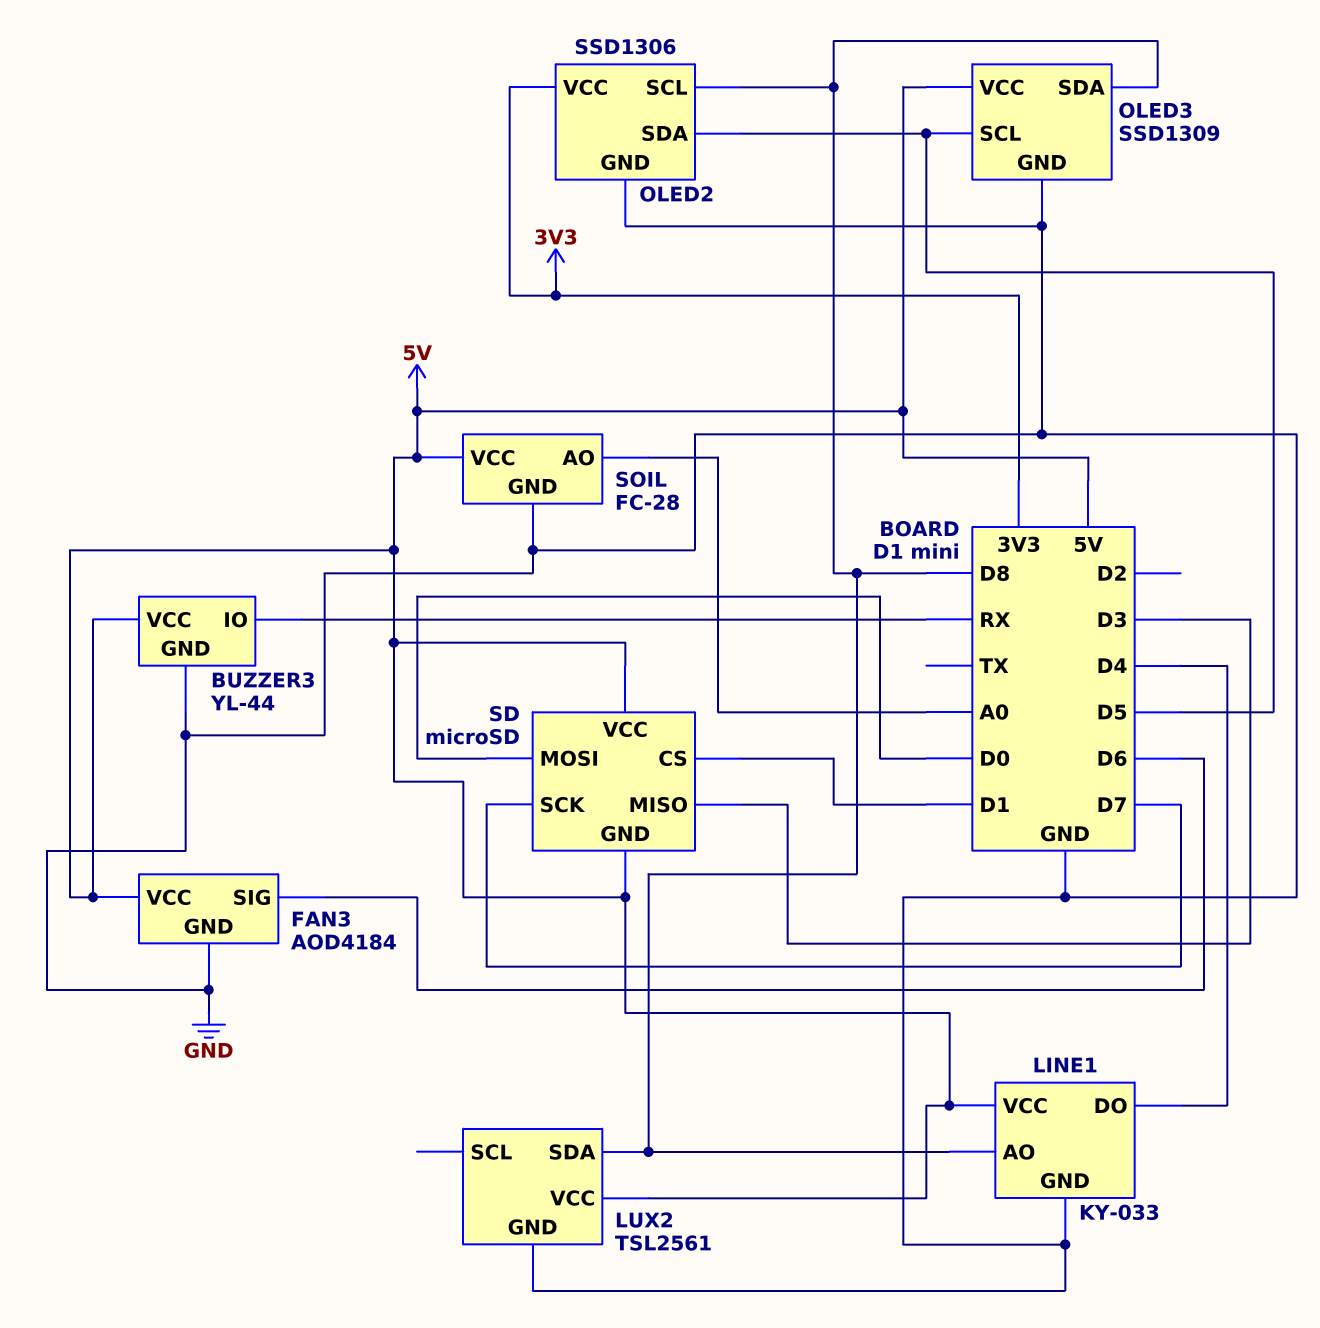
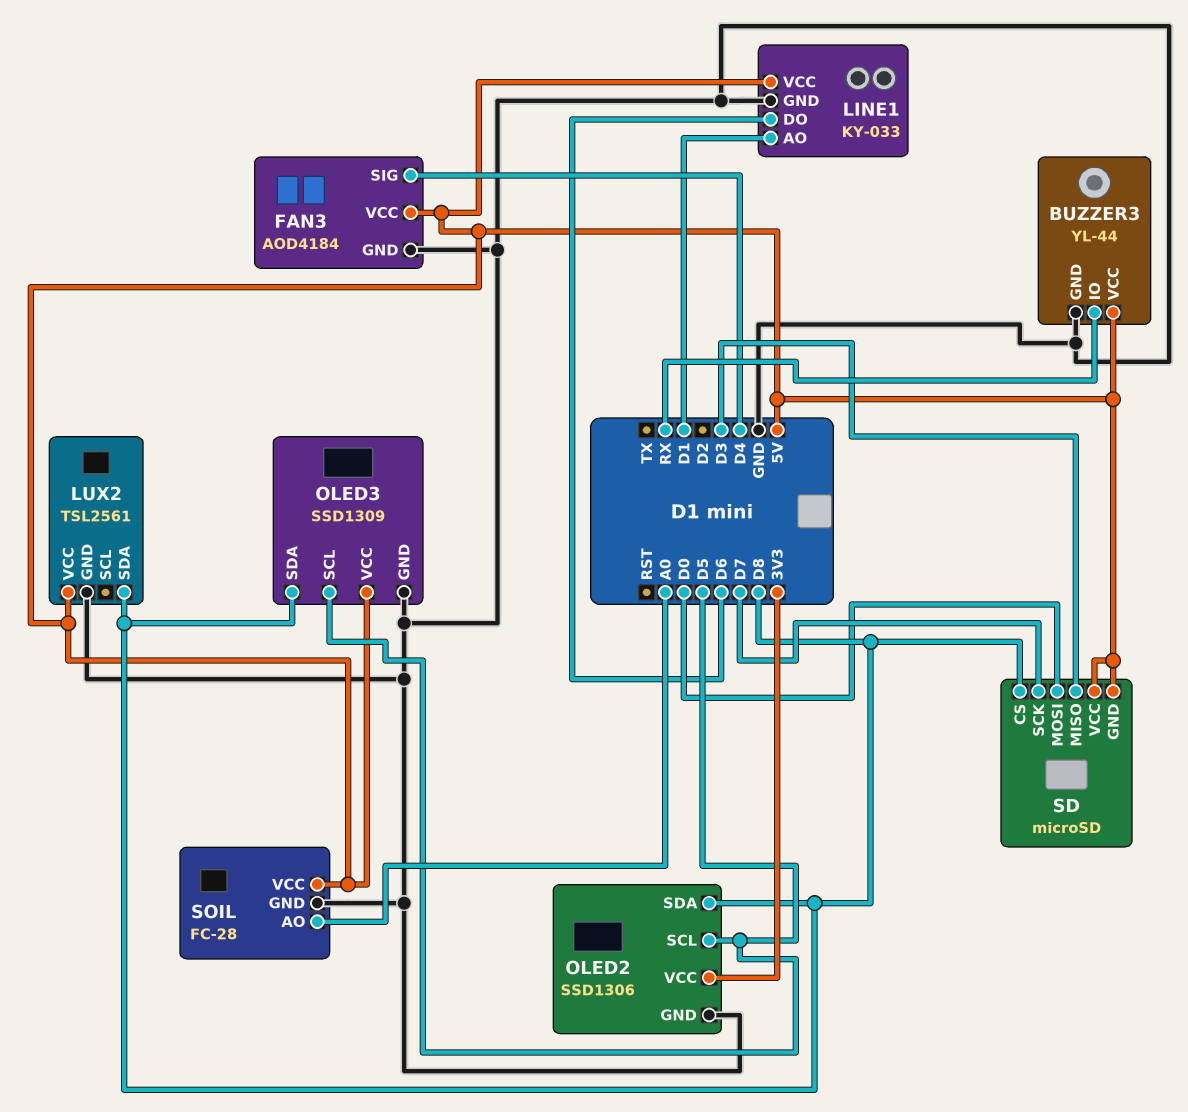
FAN3 pin SIG: D6 -> D4
LINE1 pin AO: D8 -> D1
LINE1 pin DO: D4 -> D6
OLED2 pin SCL: D8 -> D5
OLED2 pin SDA: D5 -> D8
SD pin CS: D1 -> D8

